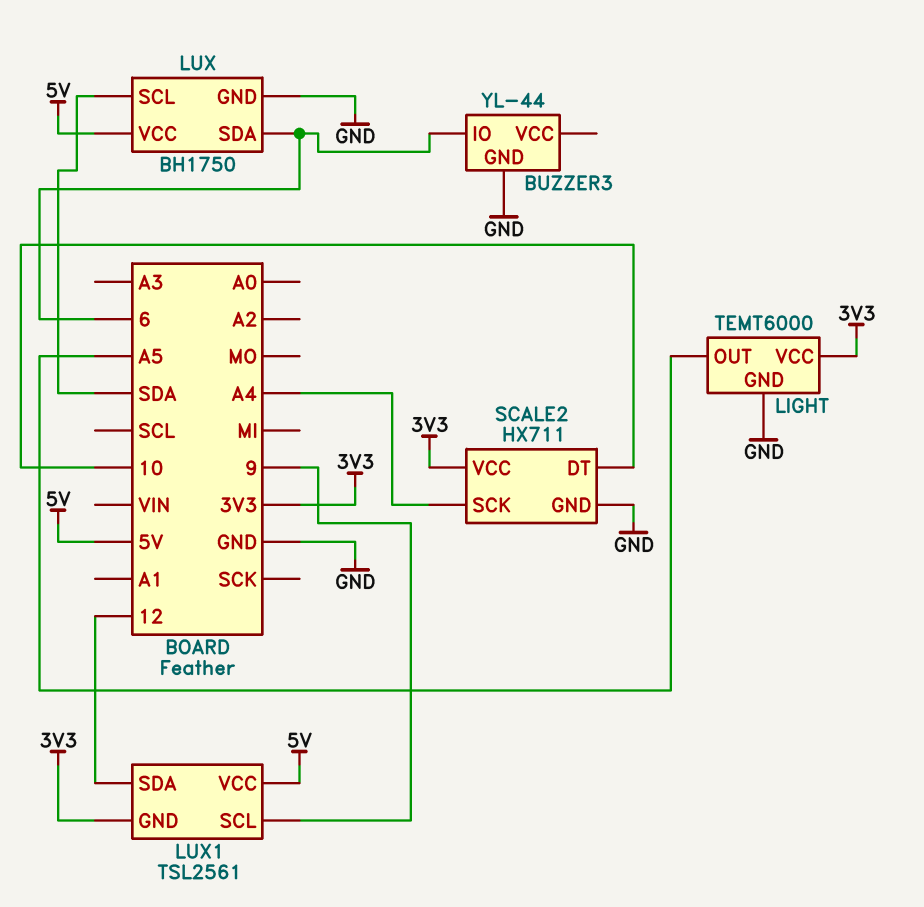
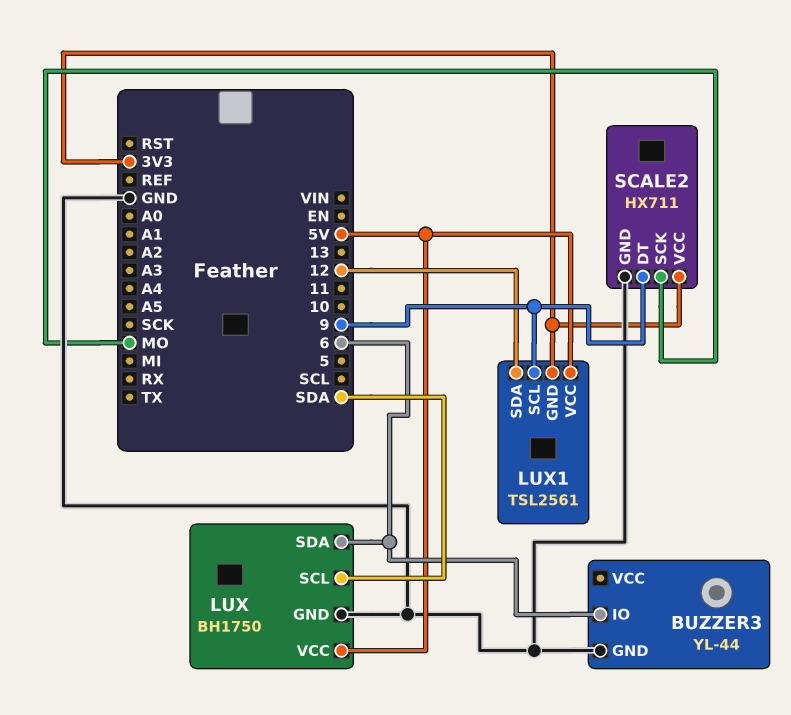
LIGHT: TEMT6000 -> none
LIGHT pin GND: GND -> none
LIGHT pin OUT: A5 -> none
LIGHT pin VCC: 3V3 -> none
SCALE2 pin DT: 10 -> 9
SCALE2 pin SCK: A4 -> MO

